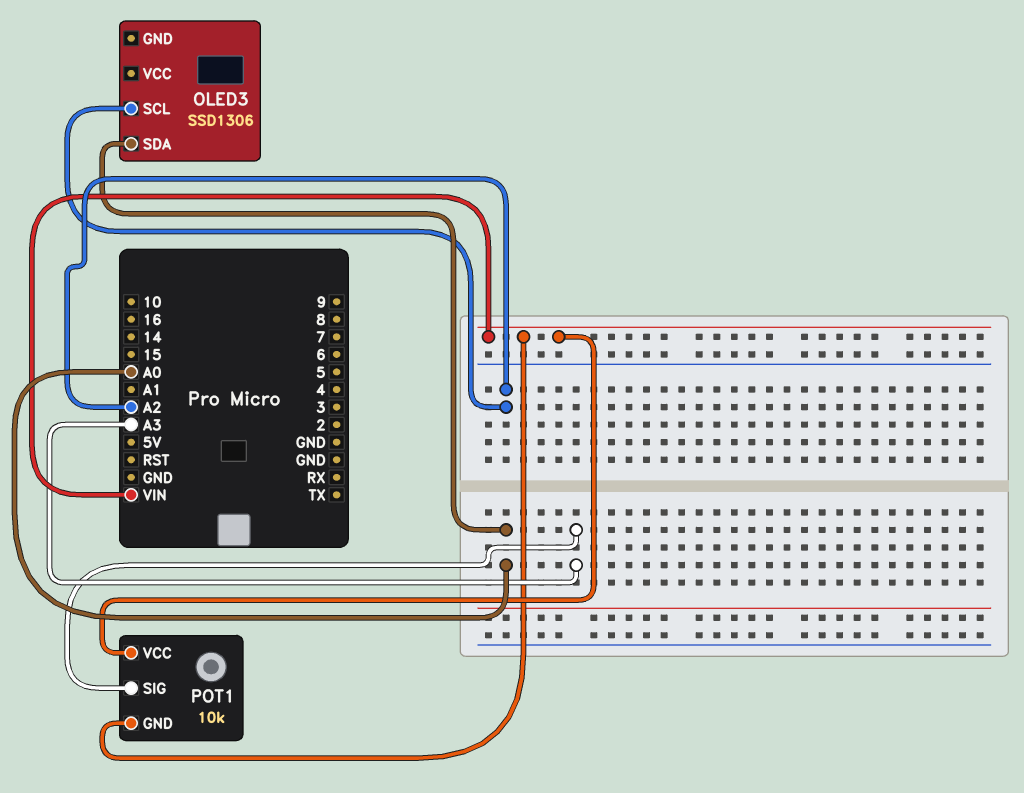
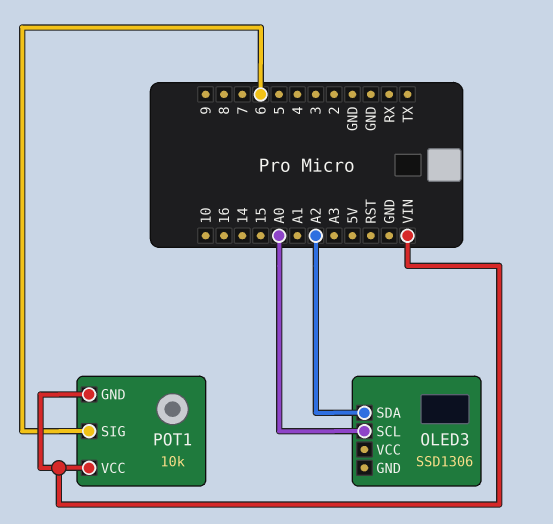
OLED3 pin SCL: A2 -> A0
OLED3 pin SDA: A0 -> A2
POT1 pin SIG: A3 -> 6

